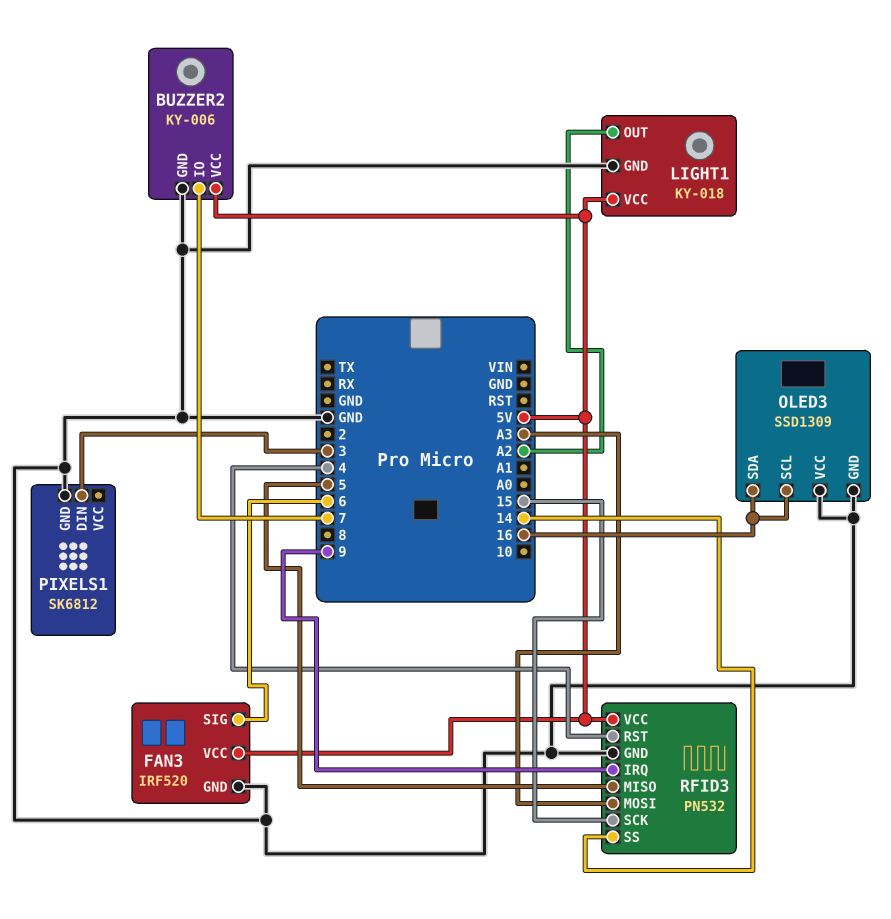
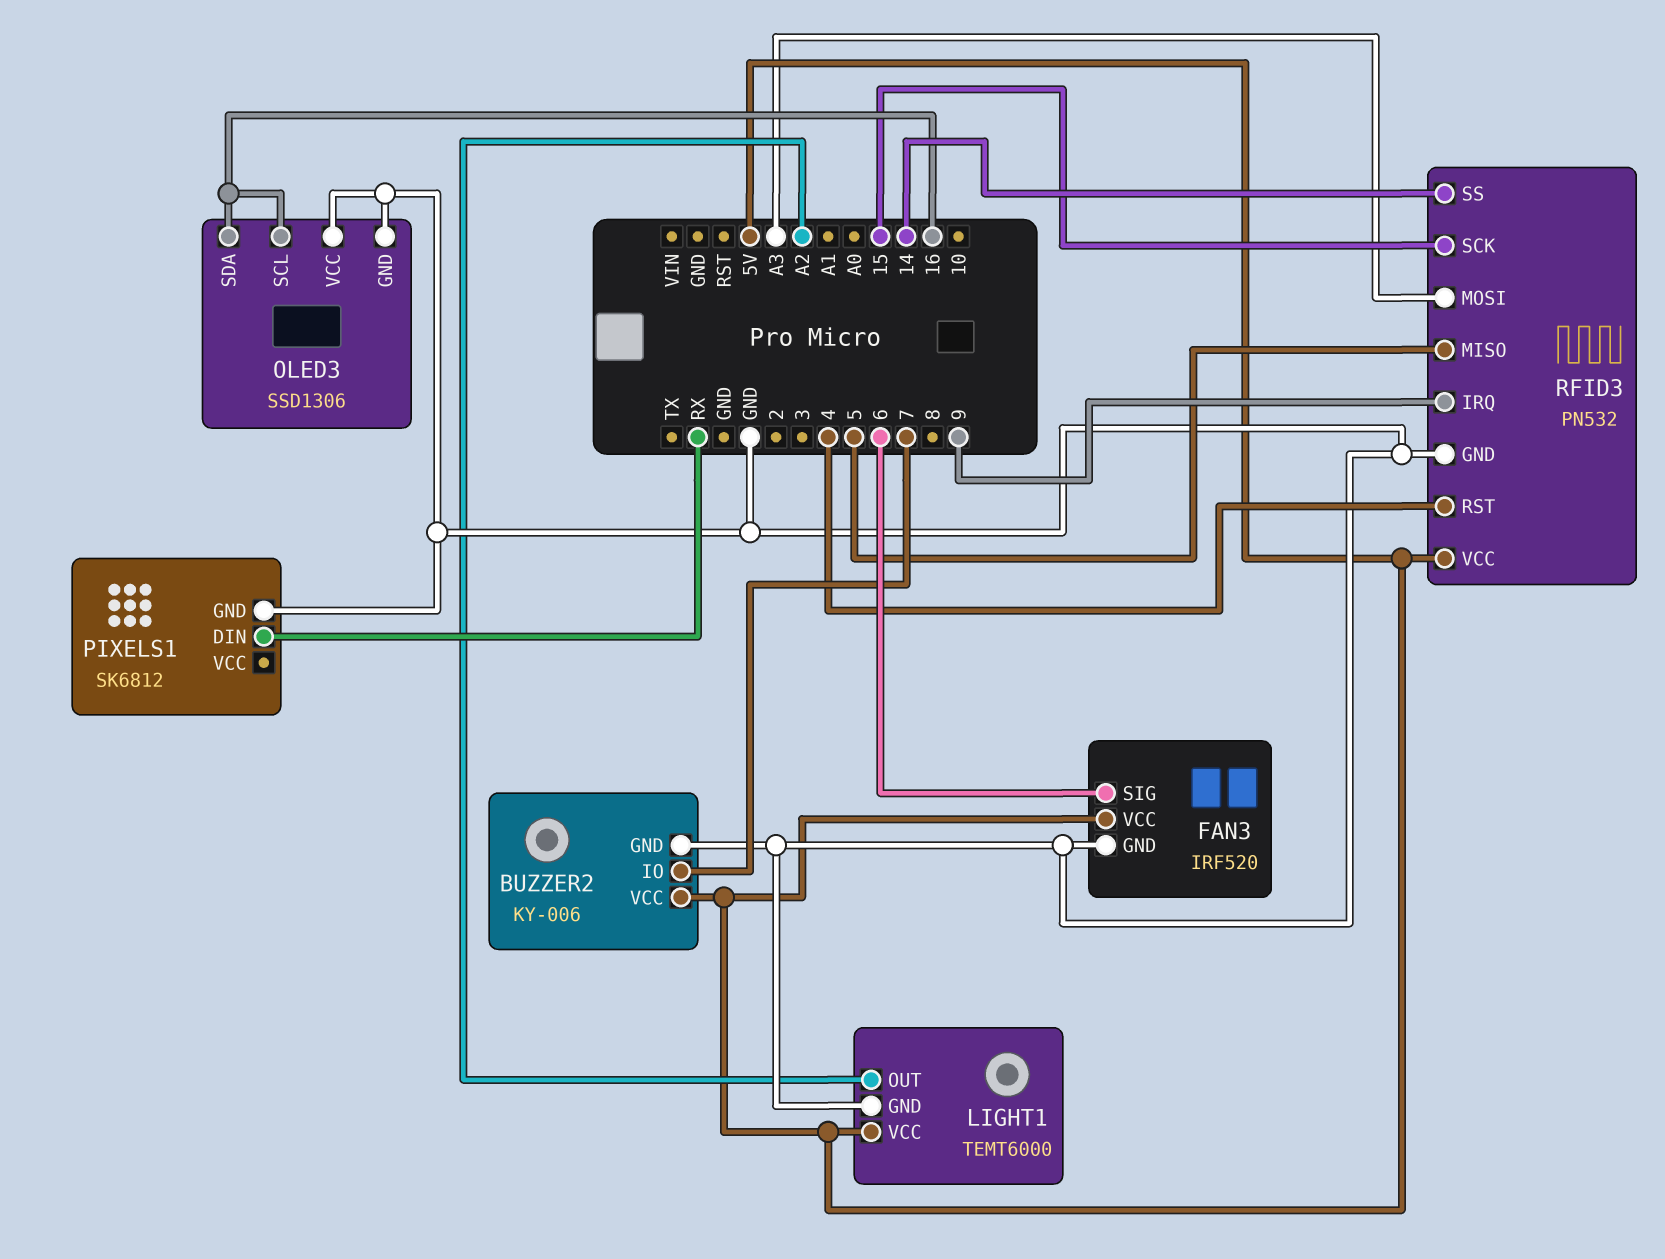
LIGHT1: KY-018 -> TEMT6000
OLED3: SSD1309 -> SSD1306
PIXELS1 pin DIN: 3 -> RX

